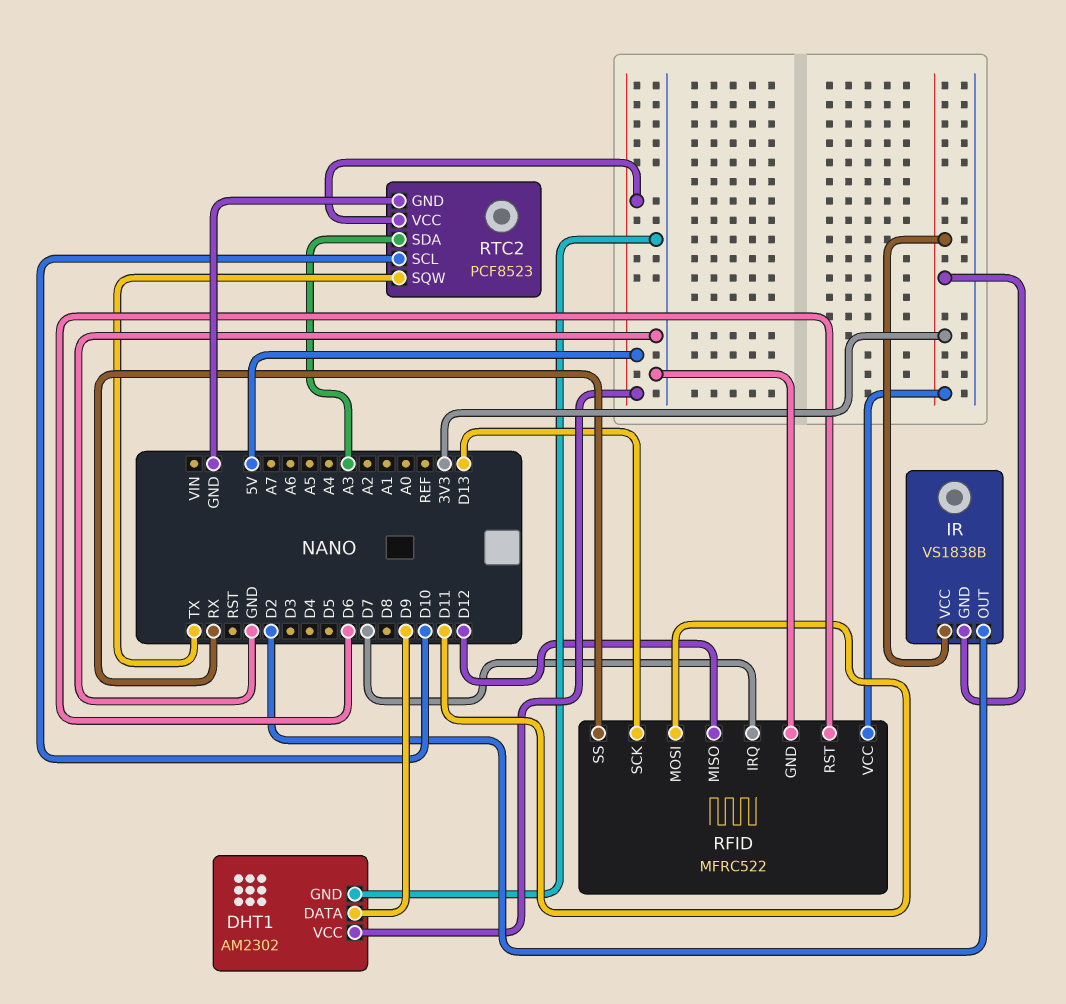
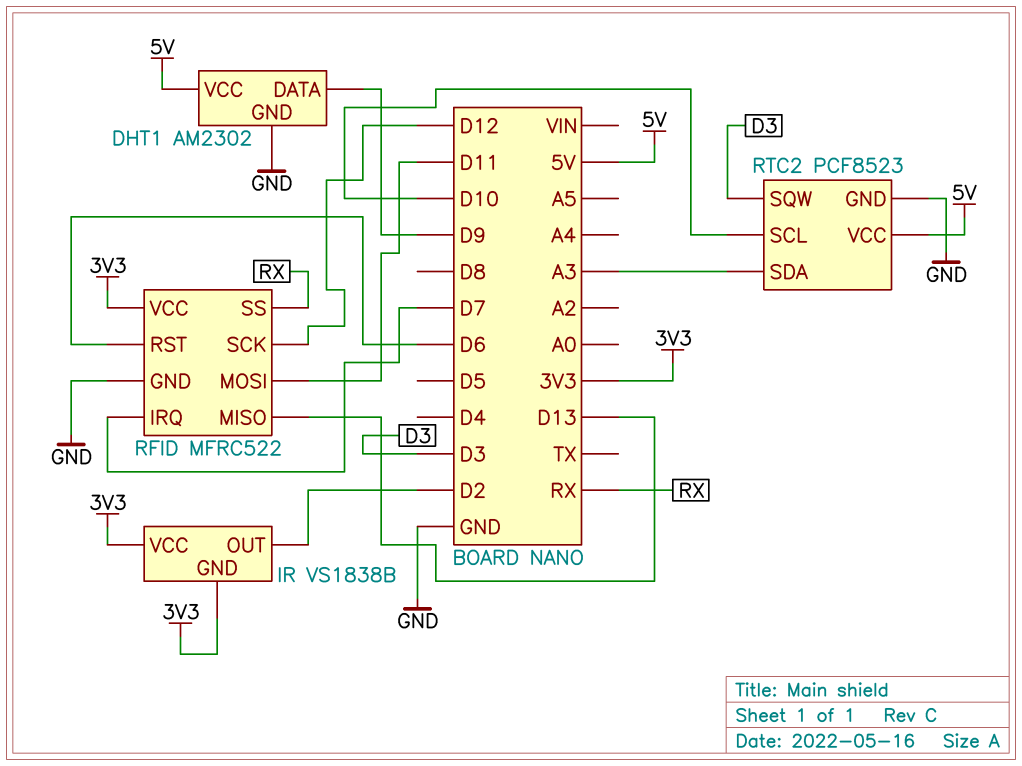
RFID pin MISO: D12 -> D13
RFID pin SCK: D13 -> D12
RTC2 pin SQW: TX -> D3

